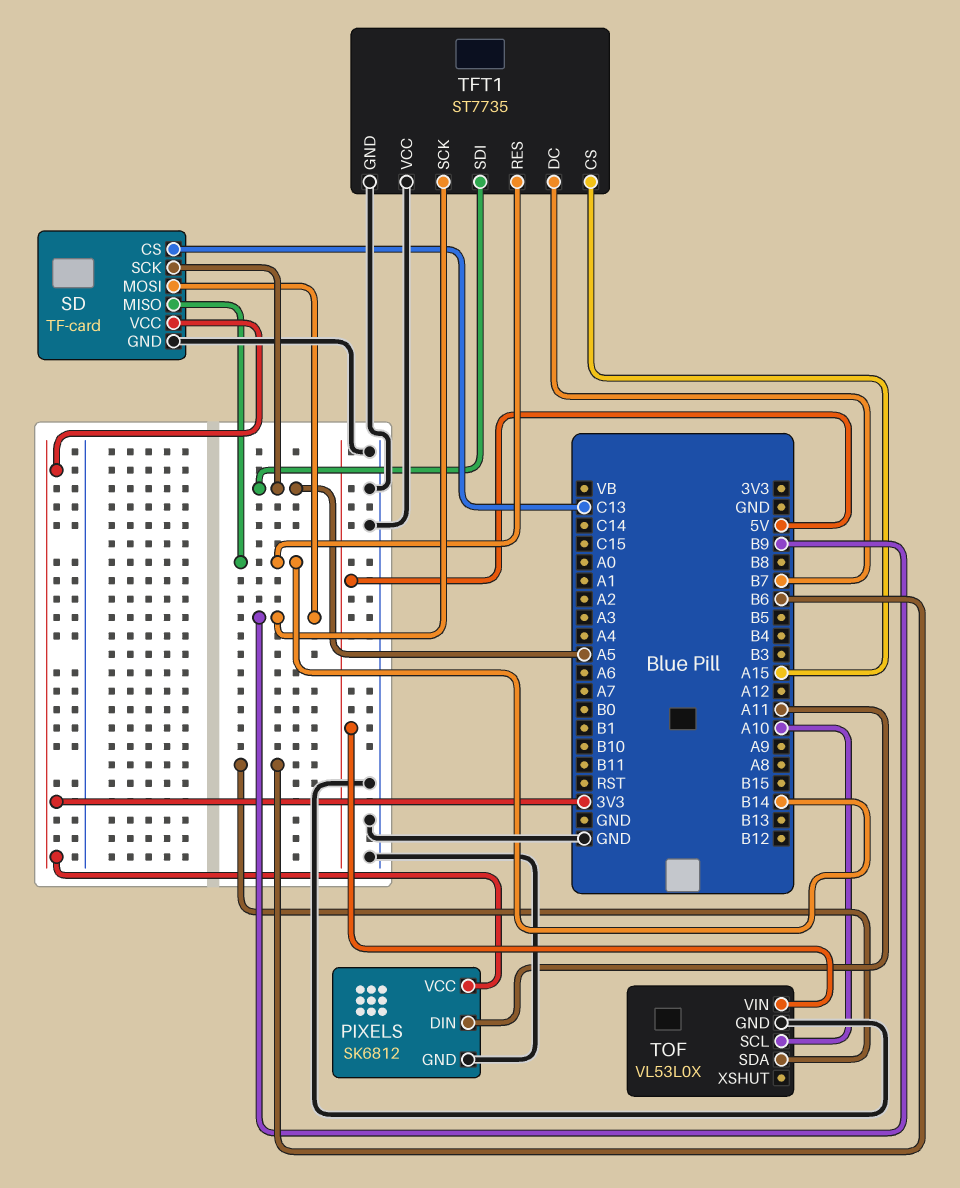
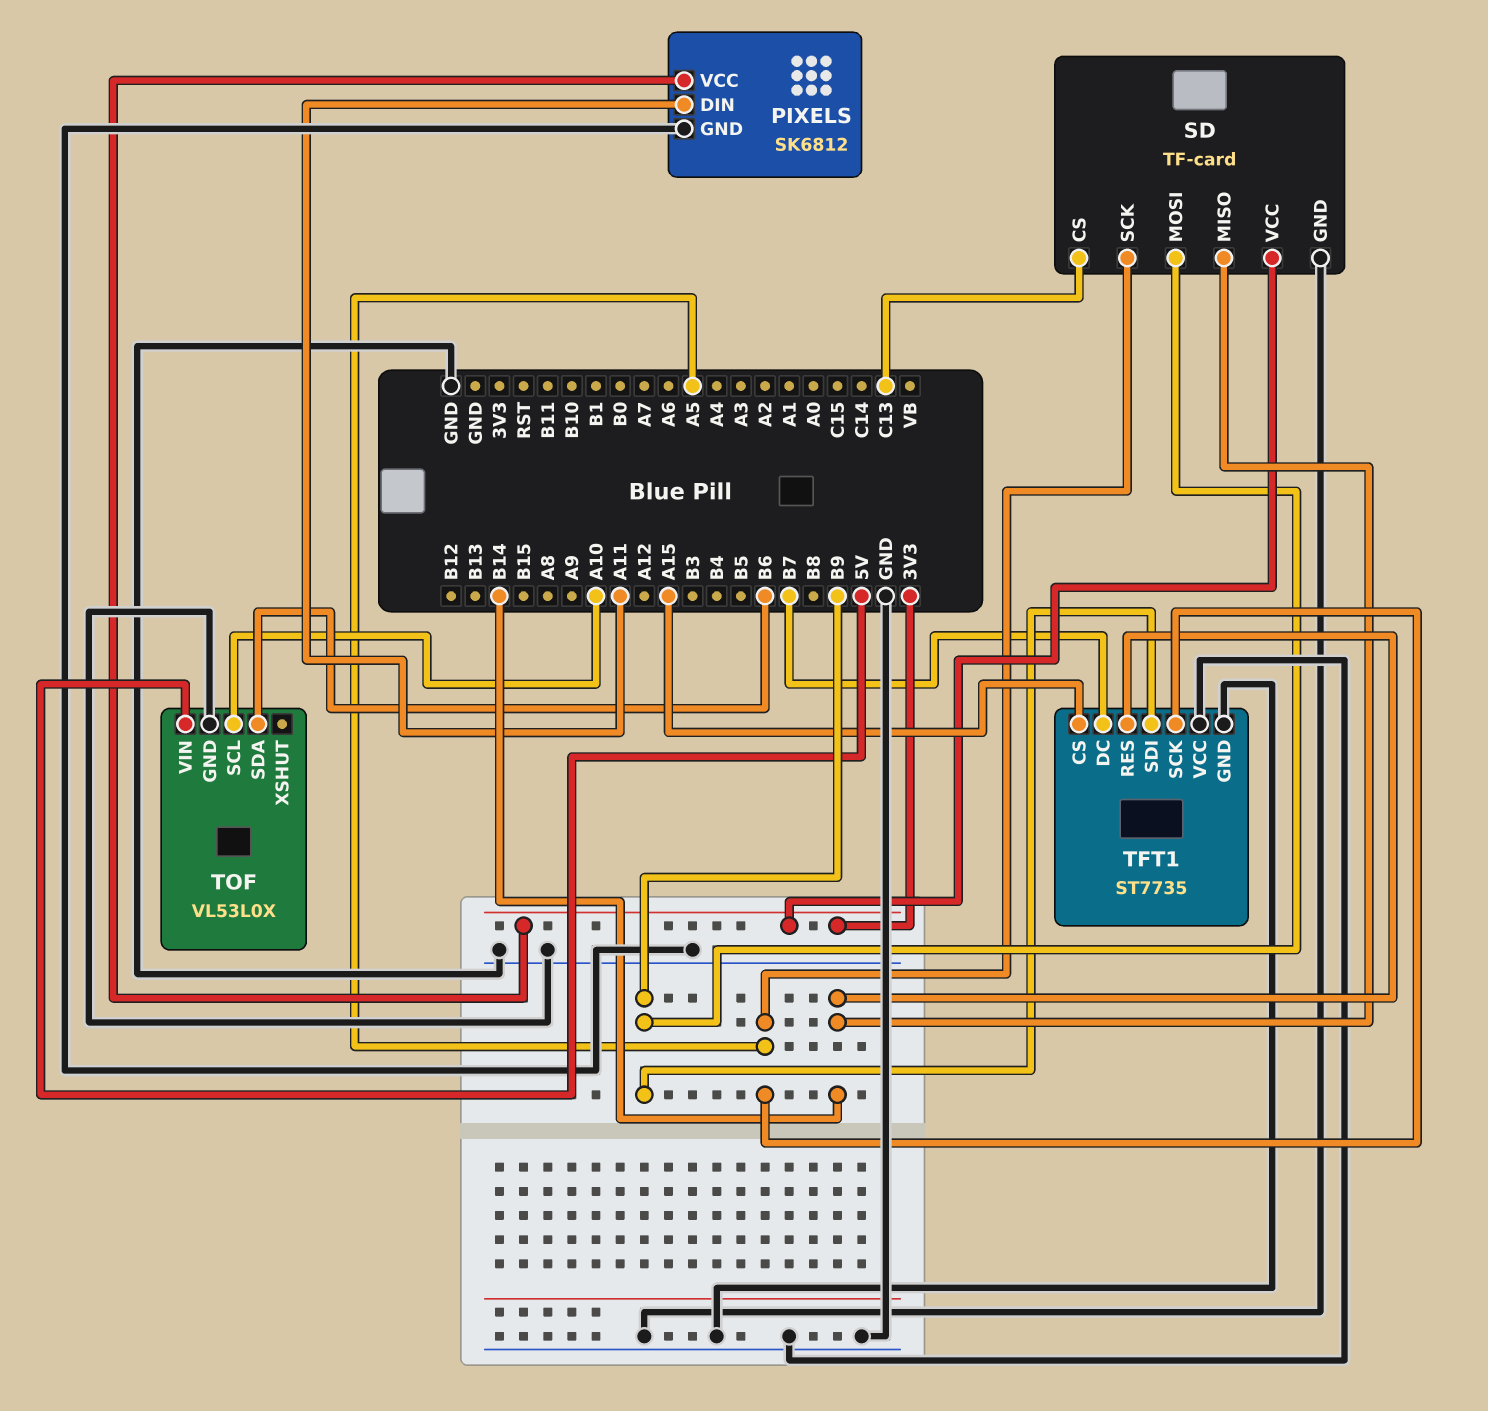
TFT1 pin SCK: B9 -> A5
TFT1 pin SDI: A5 -> B9

